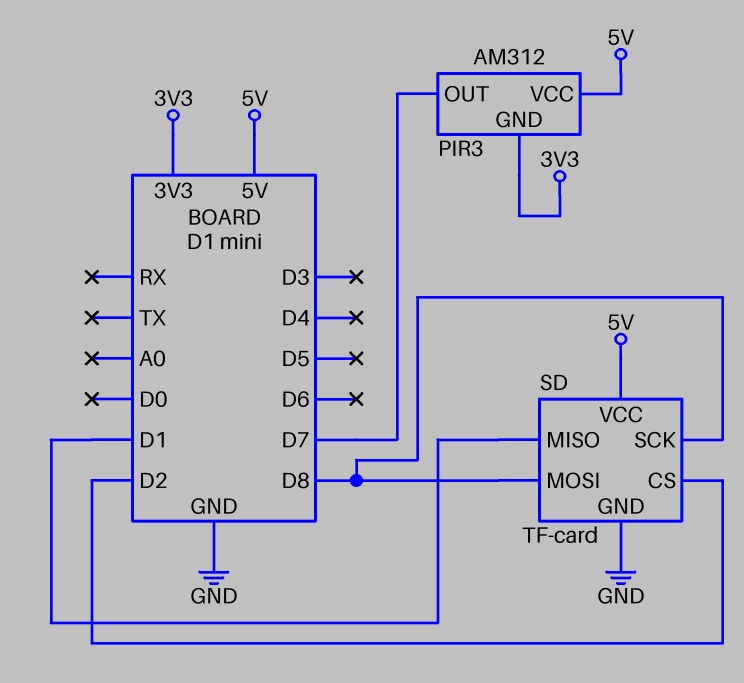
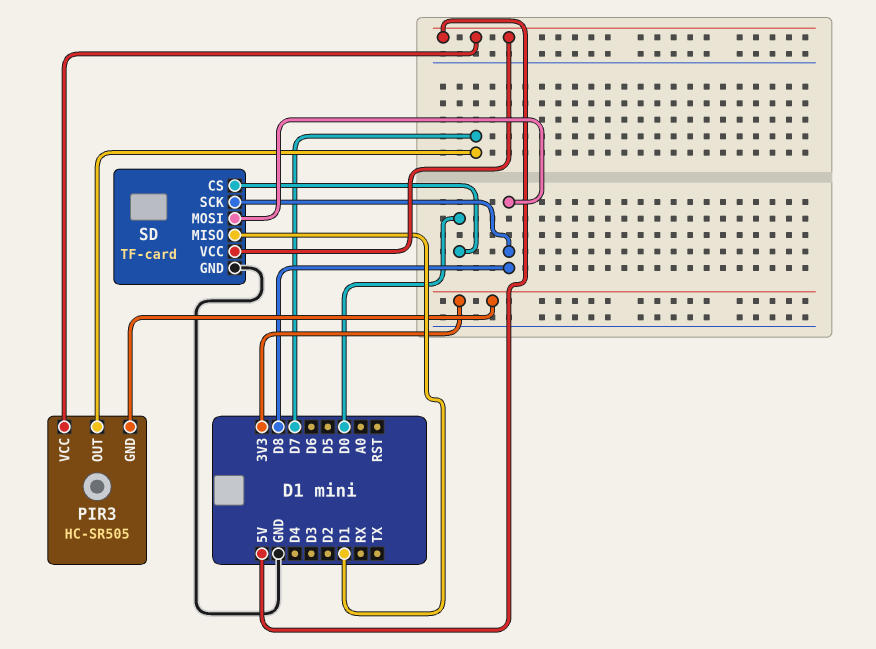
PIR3: AM312 -> HC-SR505
SD pin CS: D2 -> D0

